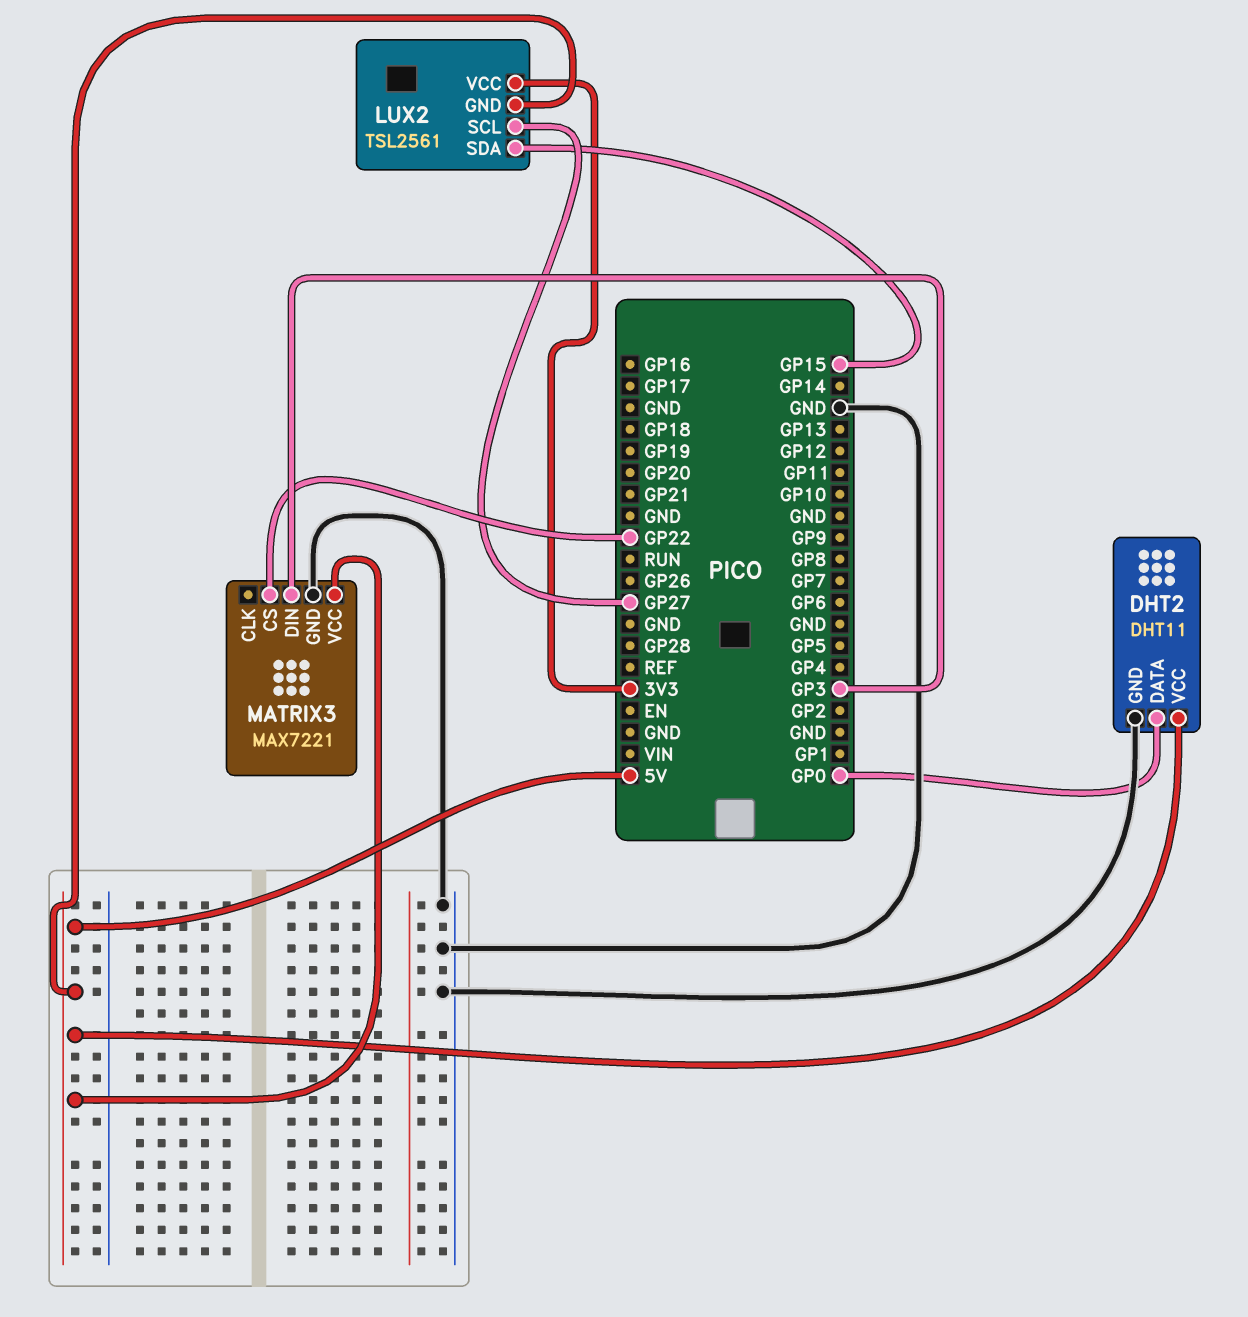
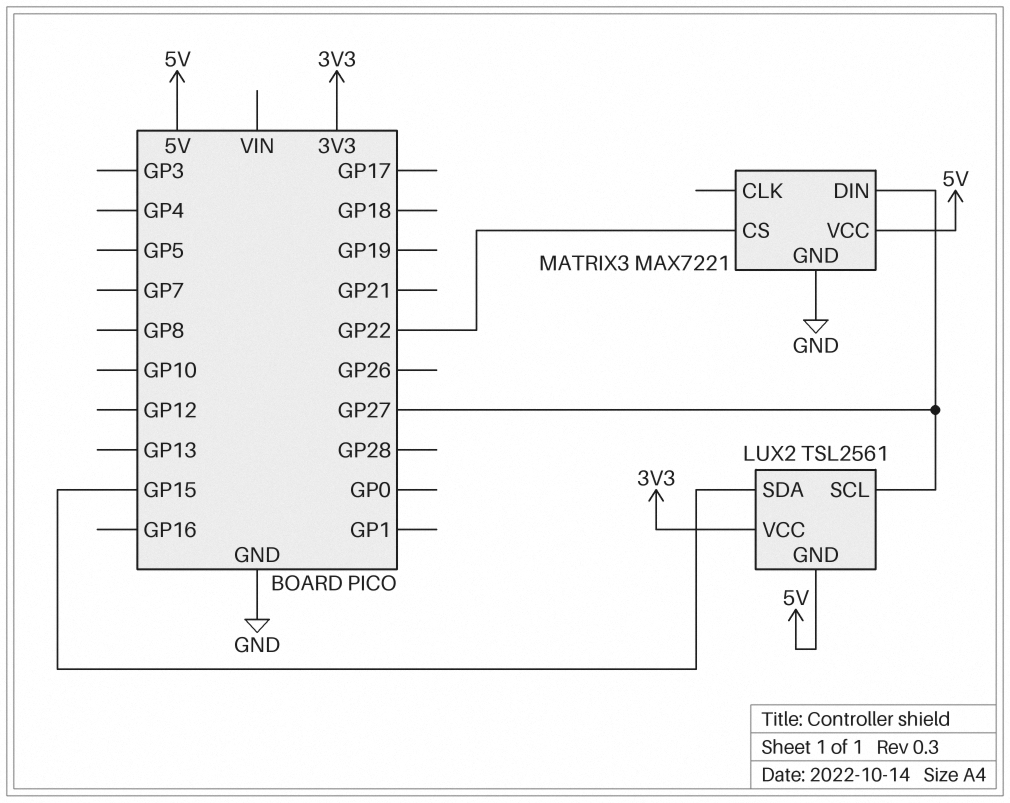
DHT2: DHT11 -> none
DHT2 pin DATA: GP0 -> none
DHT2 pin GND: GND -> none
DHT2 pin VCC: 5V -> none
MATRIX3 pin DIN: GP3 -> GP27

